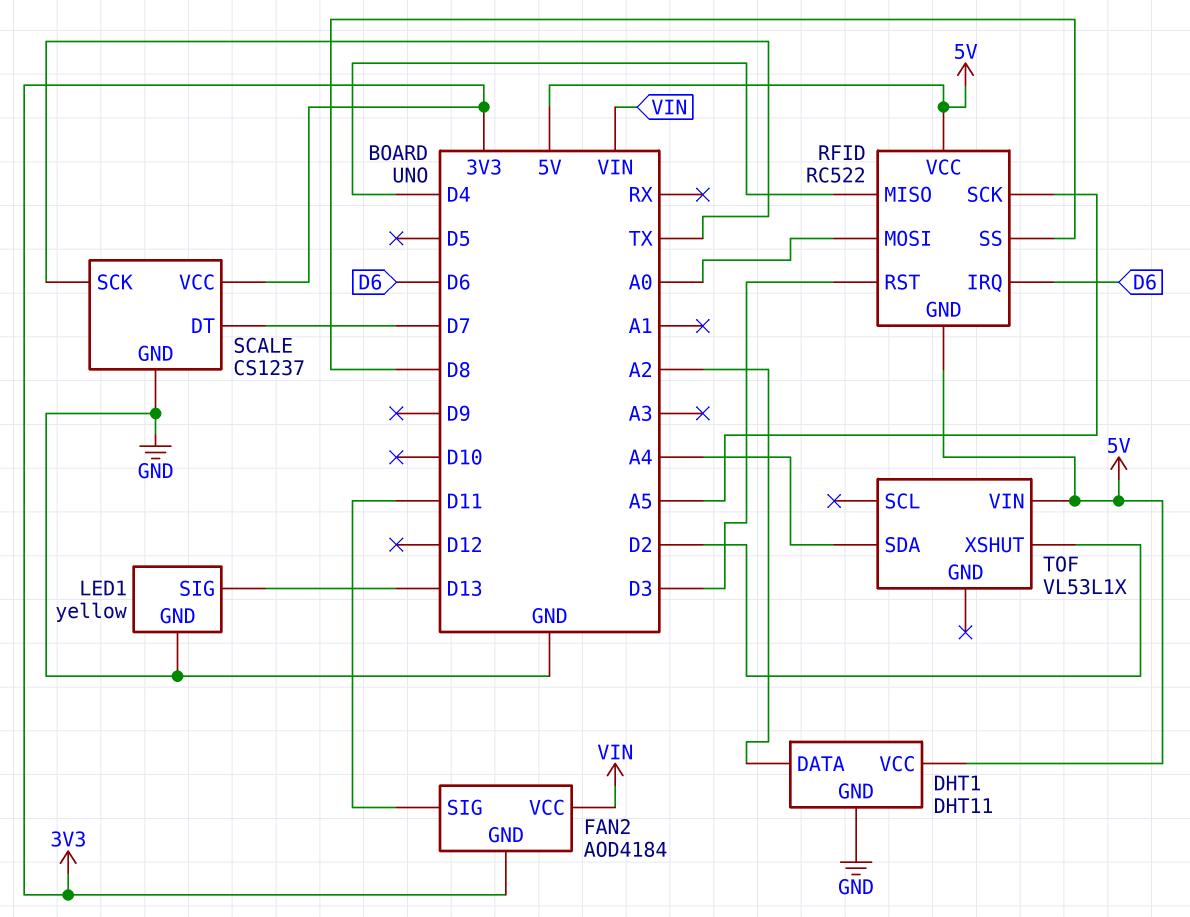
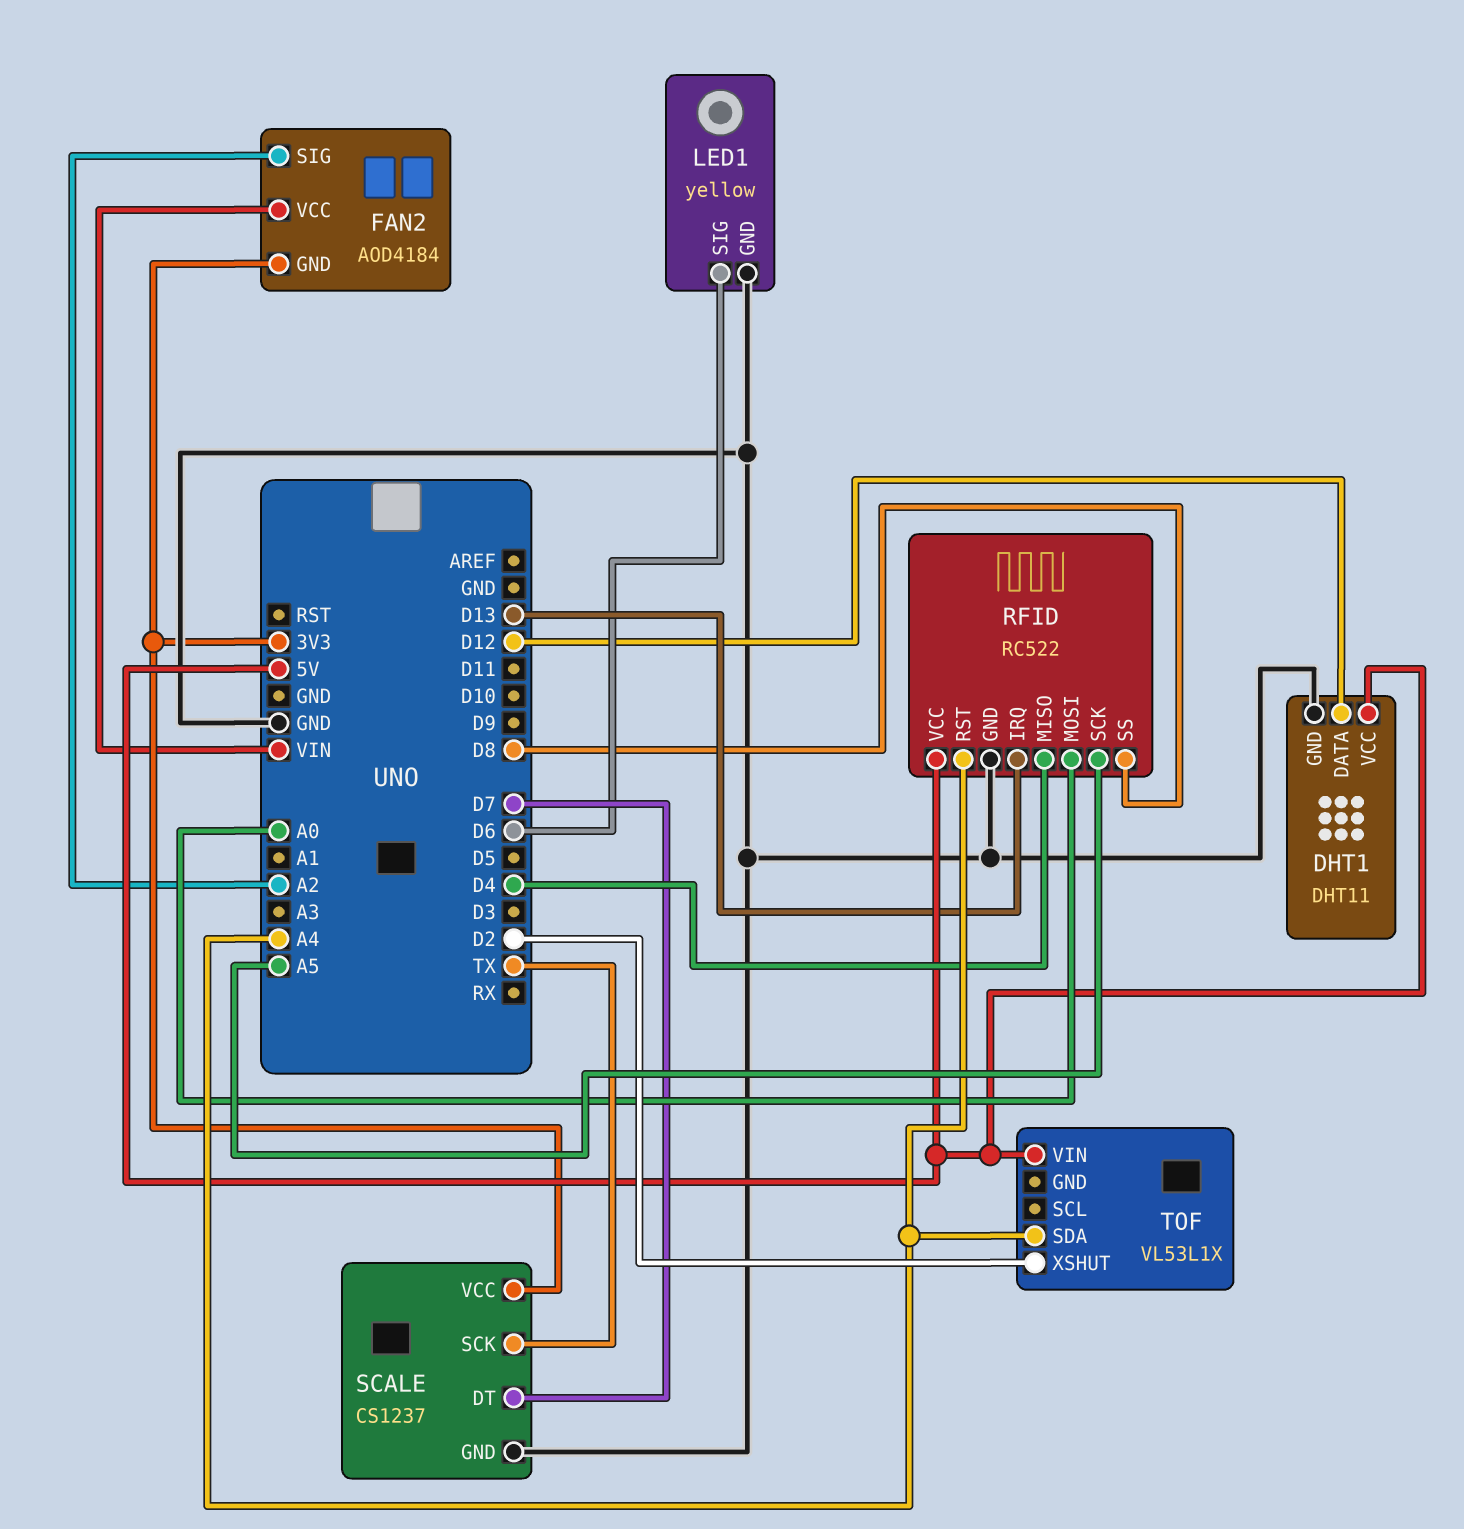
DHT1 pin DATA: A2 -> D12
FAN2 pin SIG: D11 -> A2
LED1 pin SIG: D13 -> D6
RFID pin GND: 5V -> GND
RFID pin IRQ: D6 -> D13
RFID pin RST: D3 -> A4

